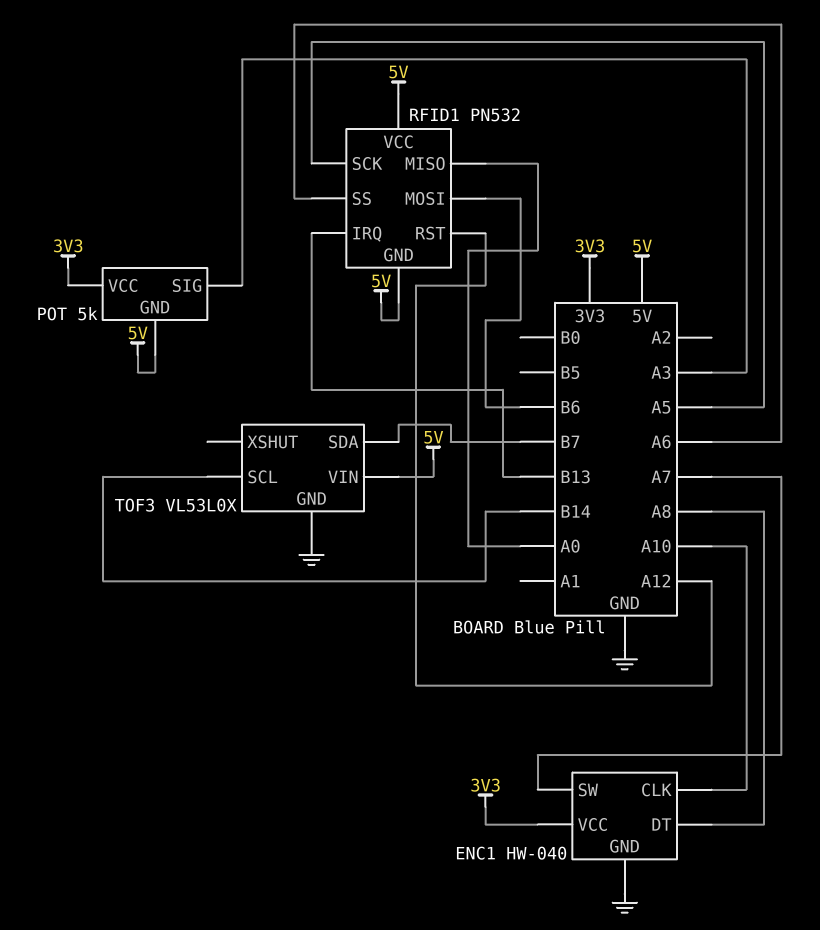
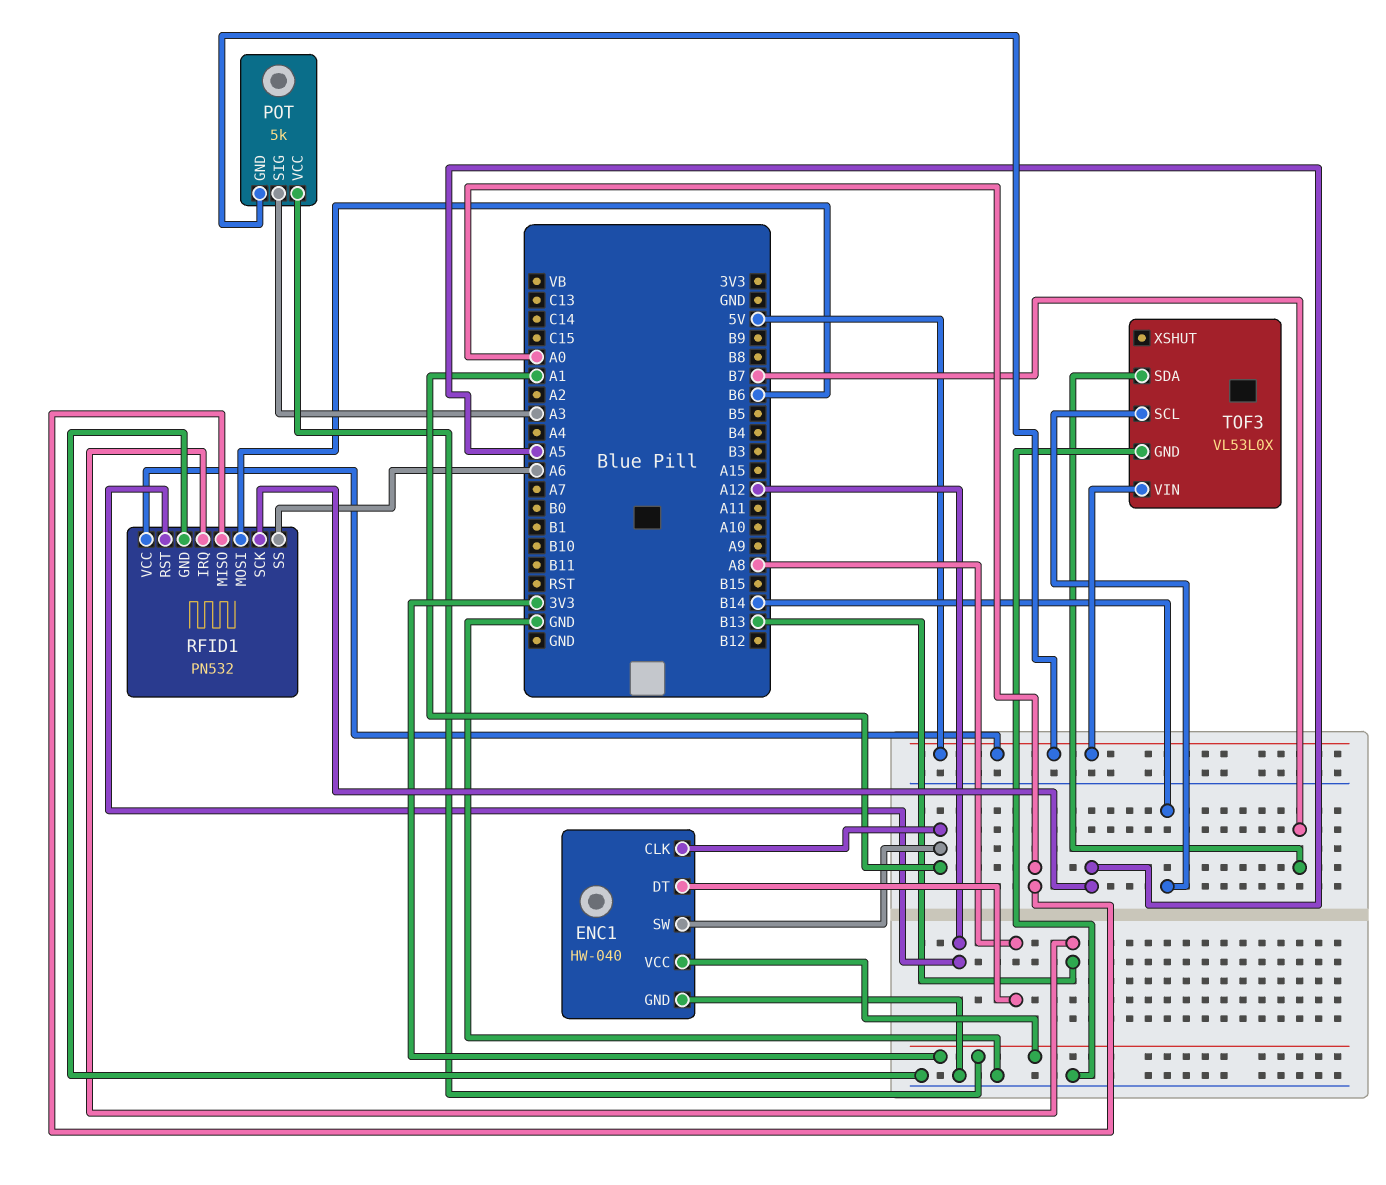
ENC1 pin CLK: A10 -> A1
ENC1 pin SW: A7 -> A1
RFID1 pin GND: 5V -> GND

